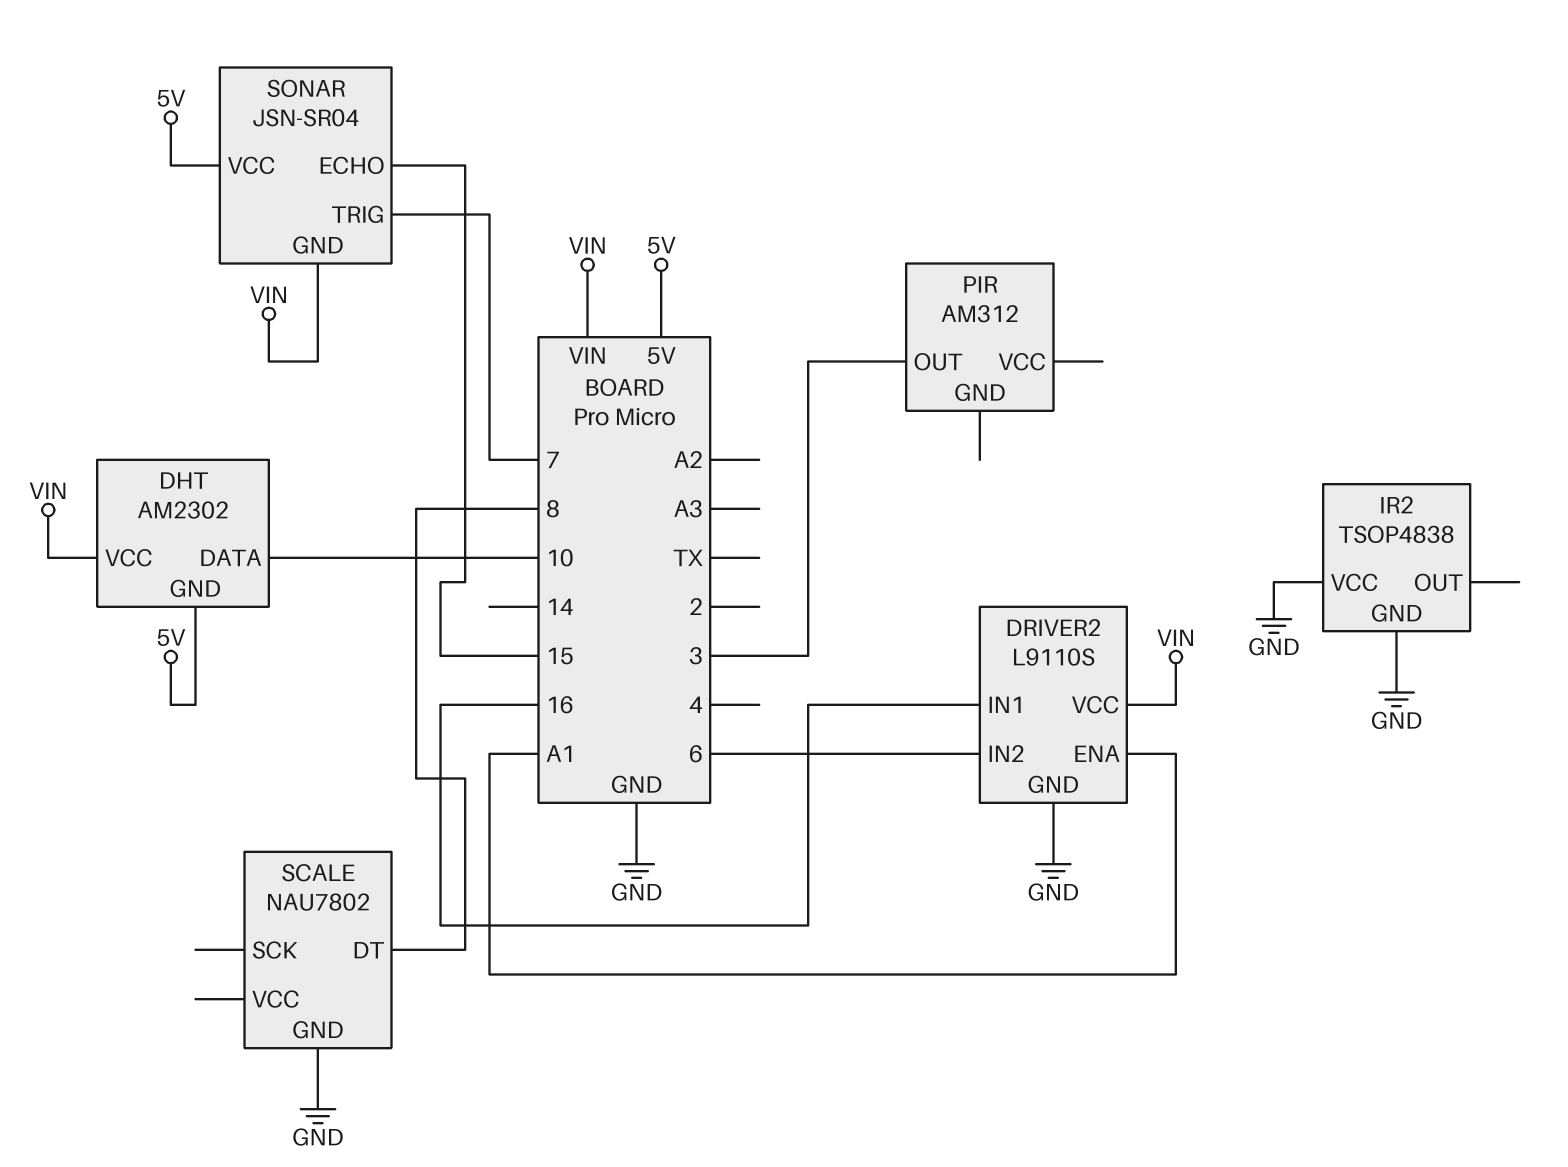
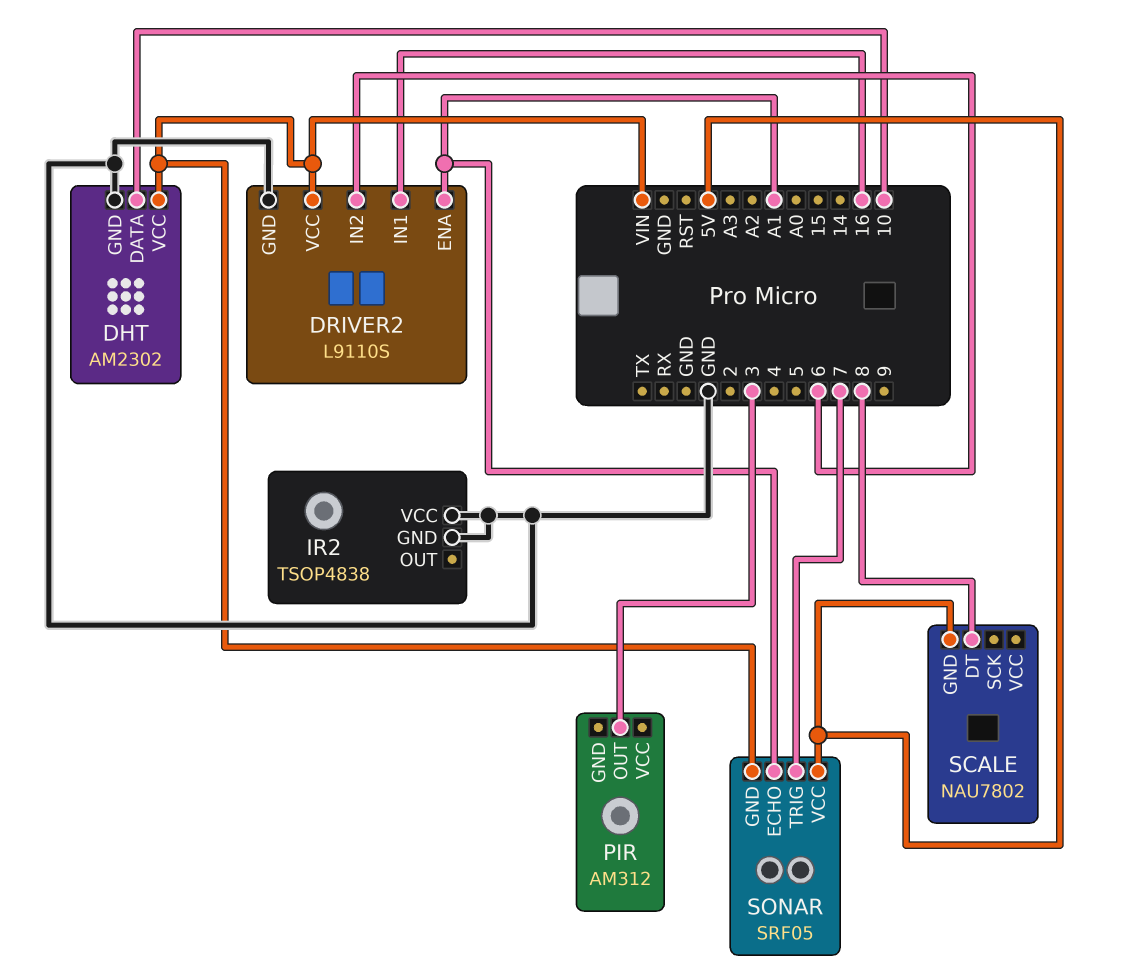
DHT pin GND: 5V -> GND
SCALE pin GND: GND -> 5V
SONAR: JSN-SR04 -> SRF05
SONAR pin ECHO: 15 -> A1

